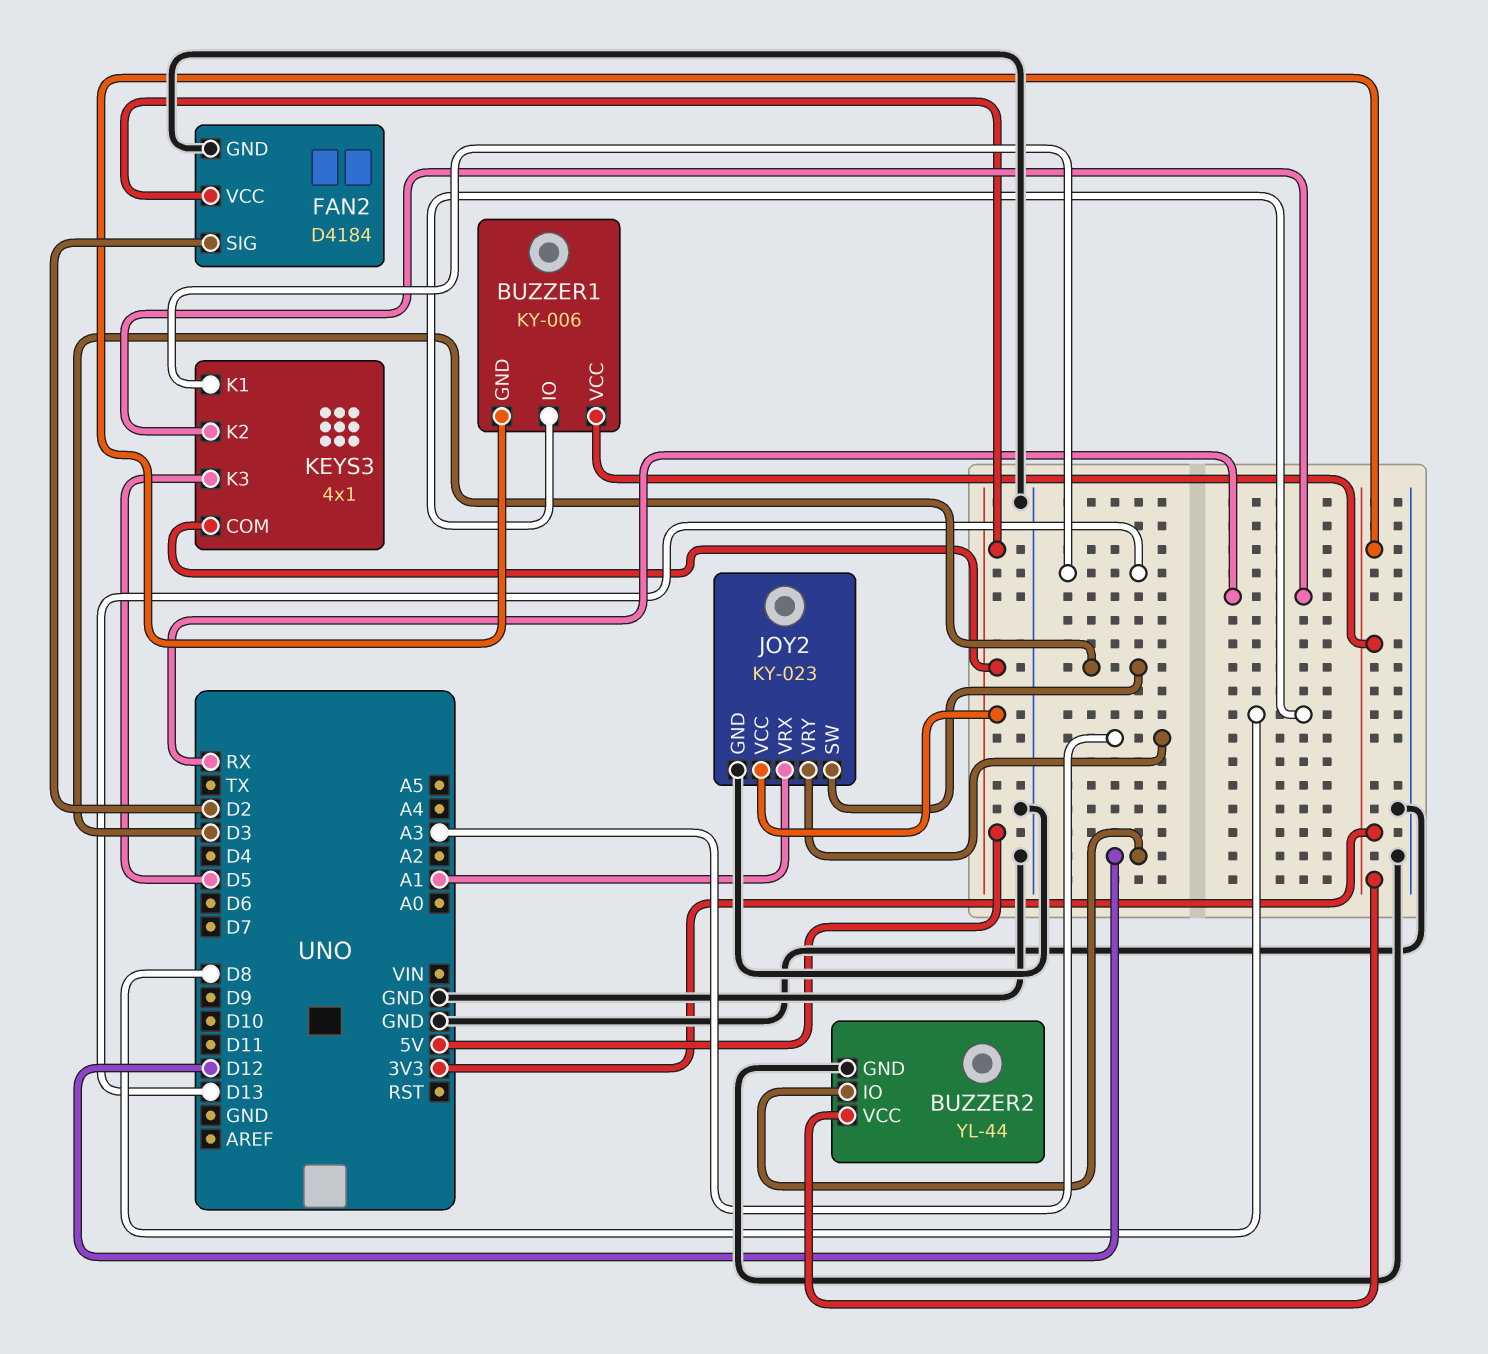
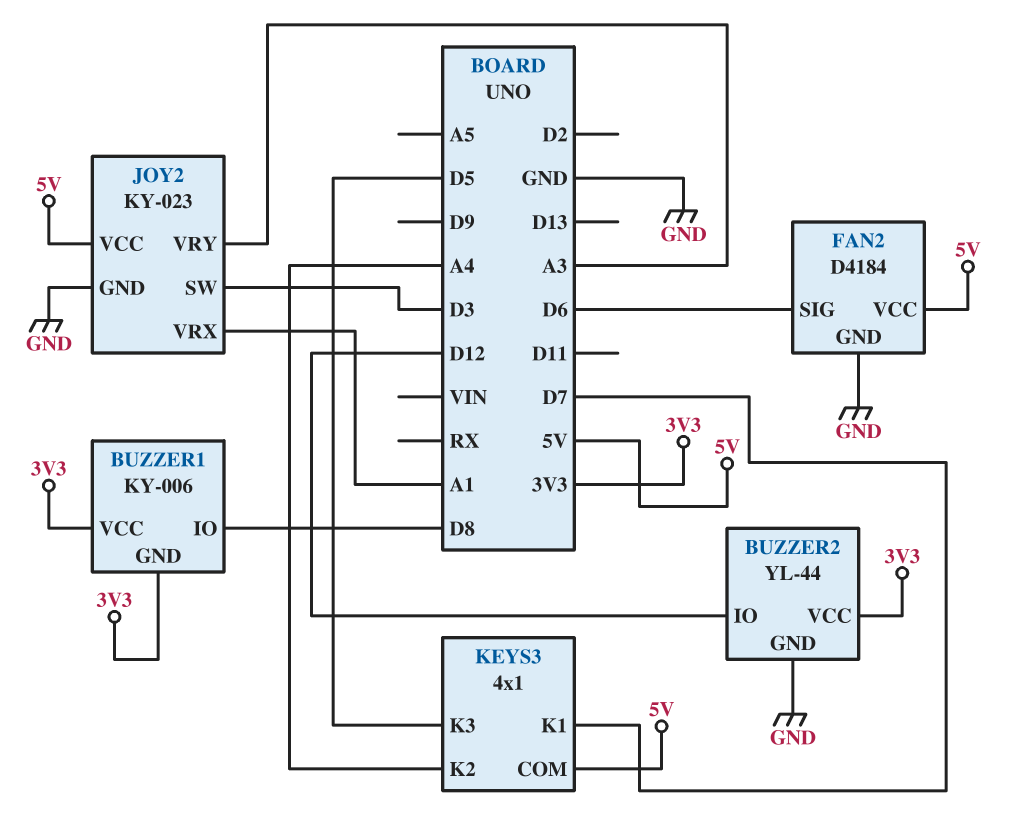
FAN2 pin SIG: D2 -> D6
KEYS3 pin K1: D13 -> D7
KEYS3 pin K2: RX -> A4

